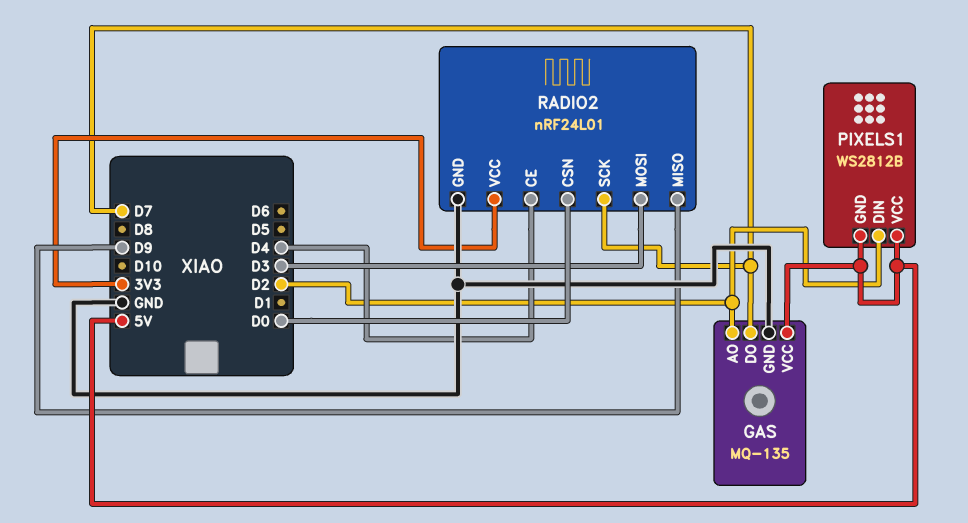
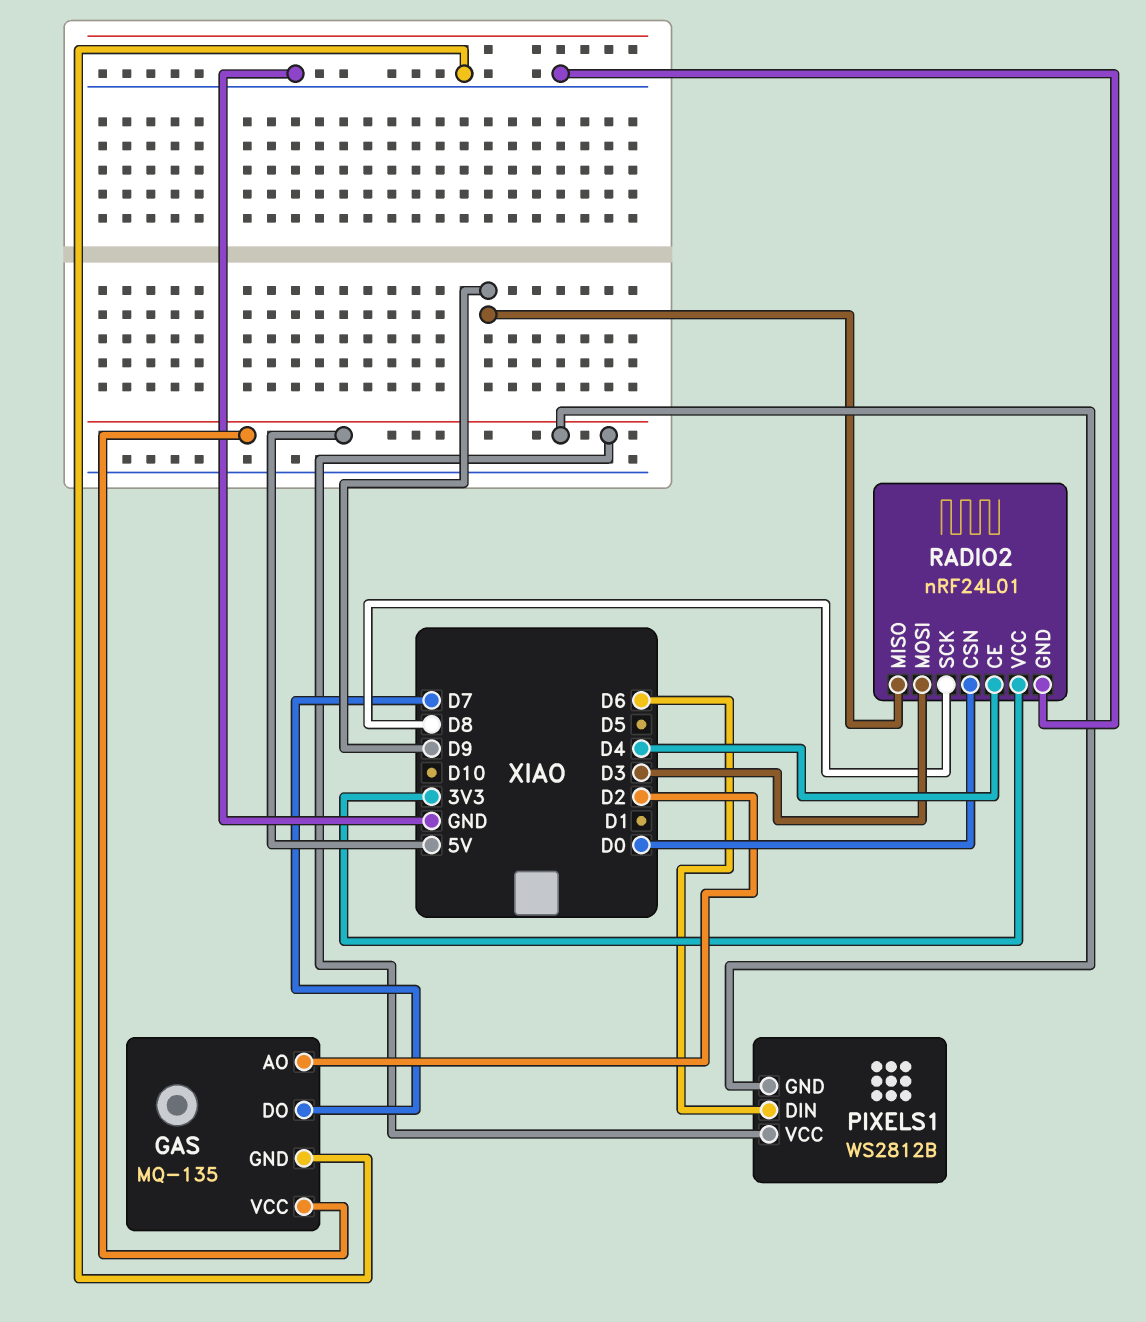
PIXELS1 pin DIN: D2 -> D6
RADIO2 pin SCK: D7 -> D8

